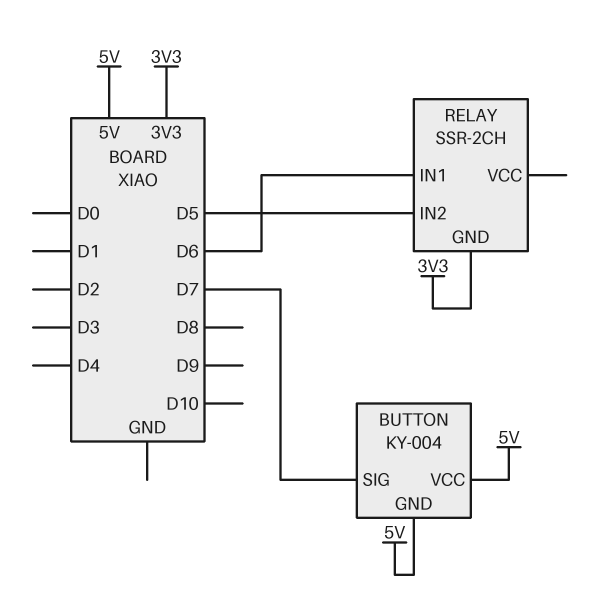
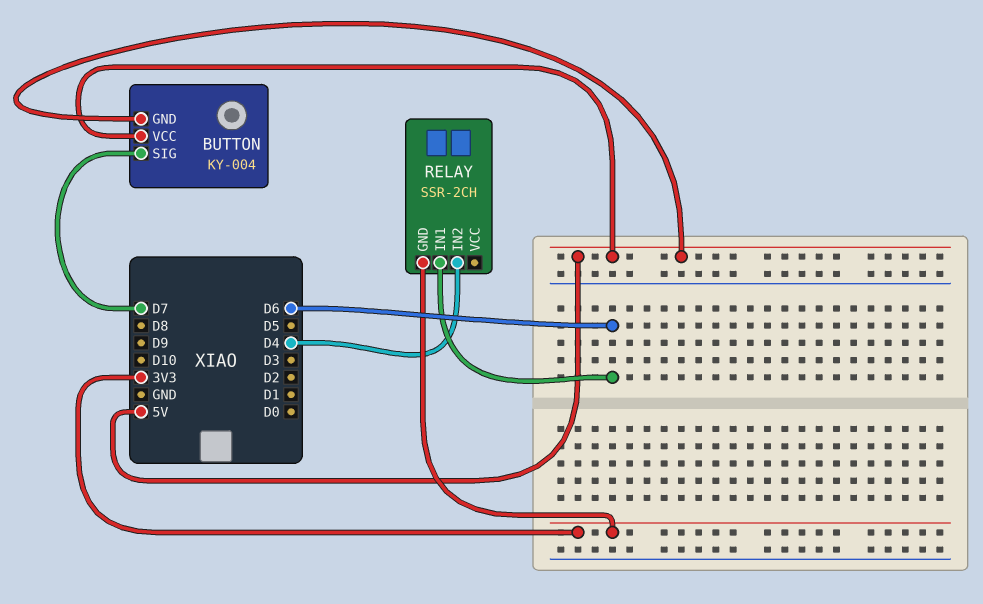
RELAY pin IN2: D5 -> D4

